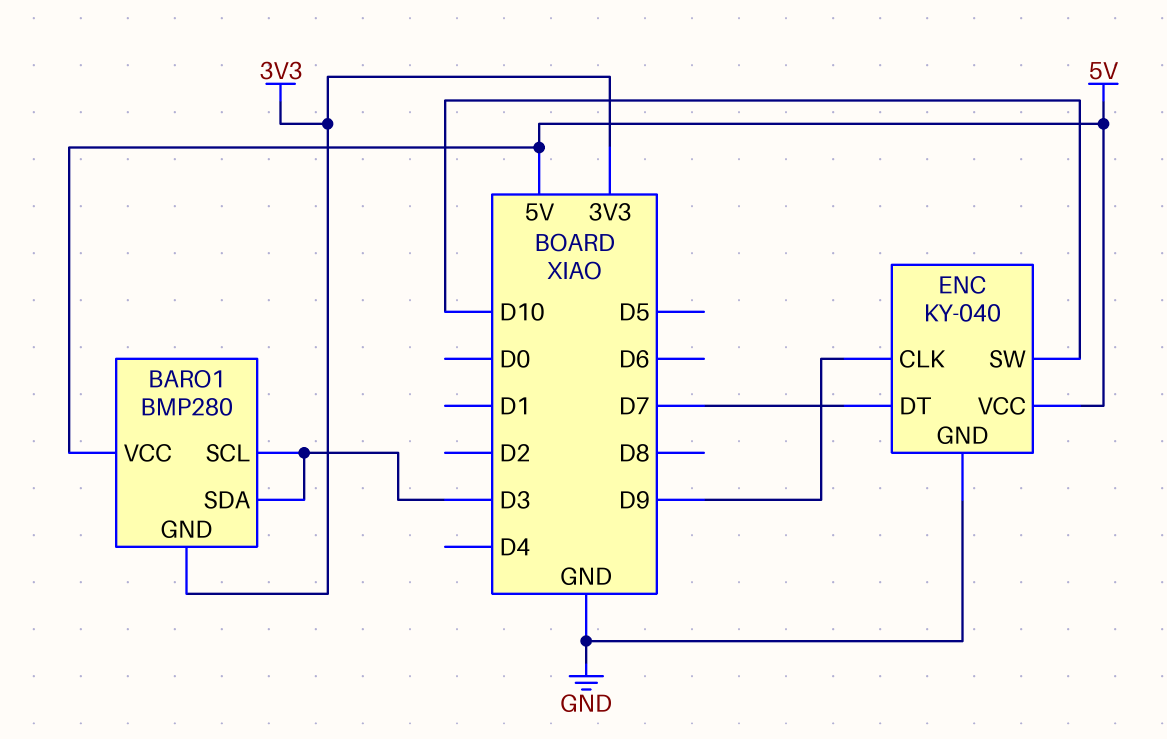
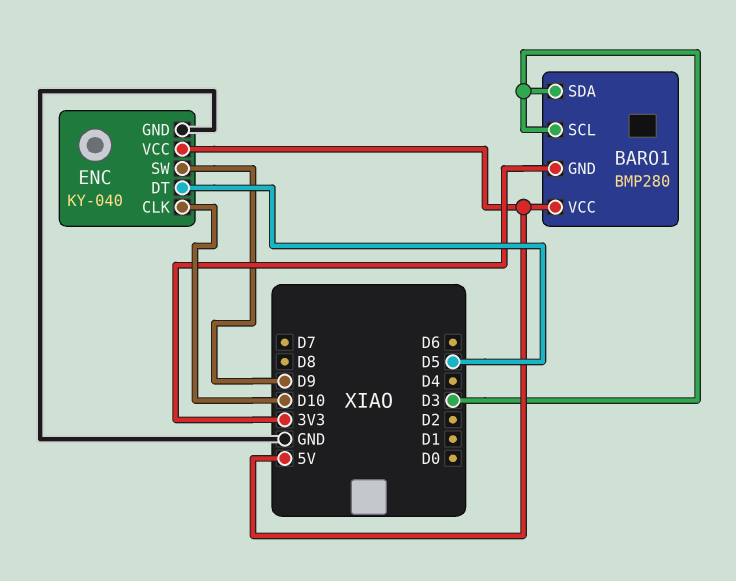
ENC pin CLK: D9 -> D10
ENC pin DT: D7 -> D5
ENC pin SW: D10 -> D9

